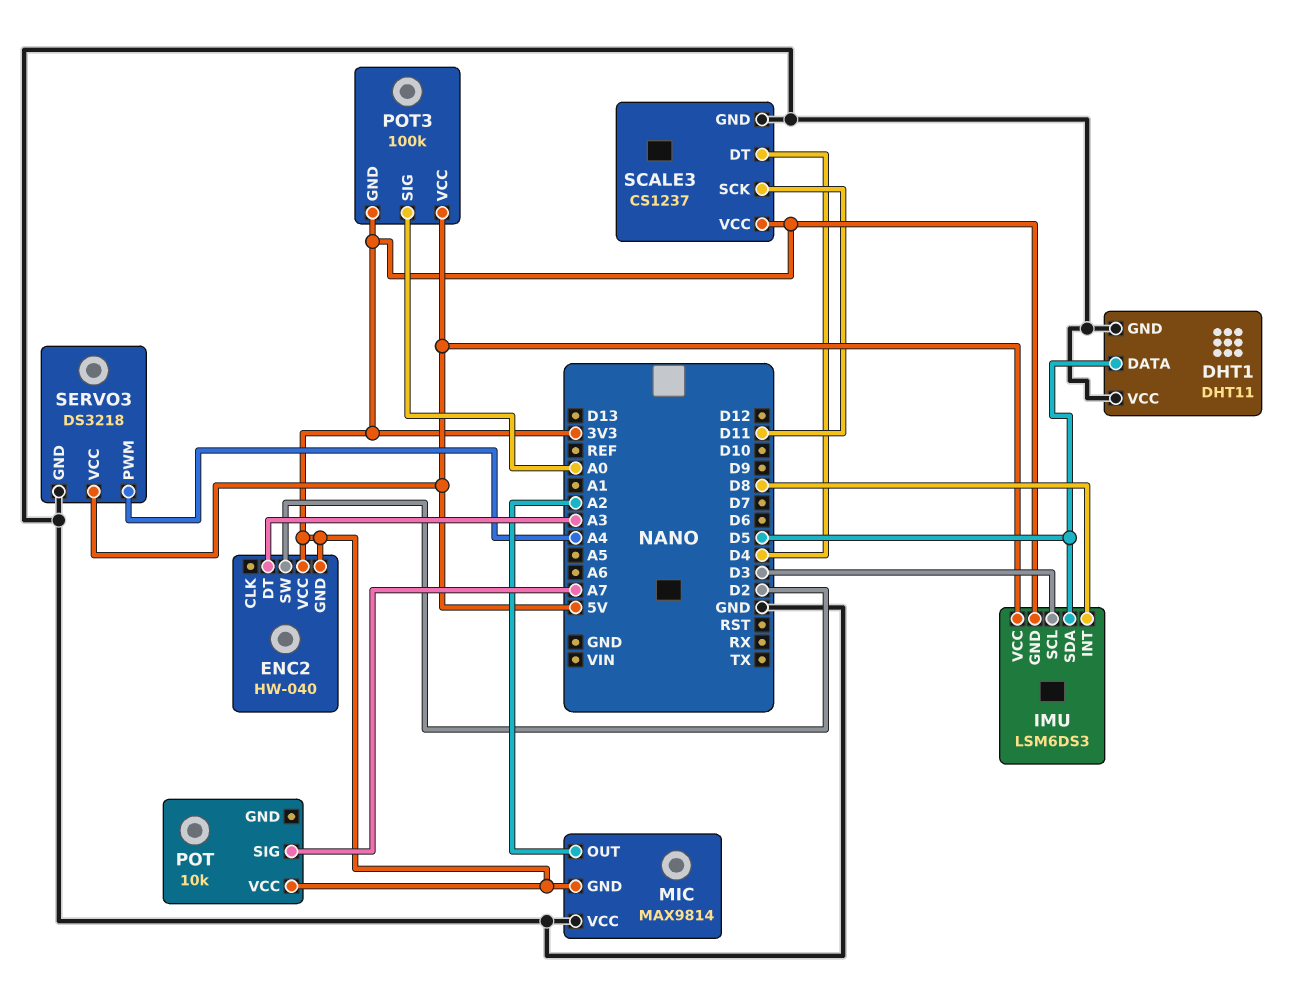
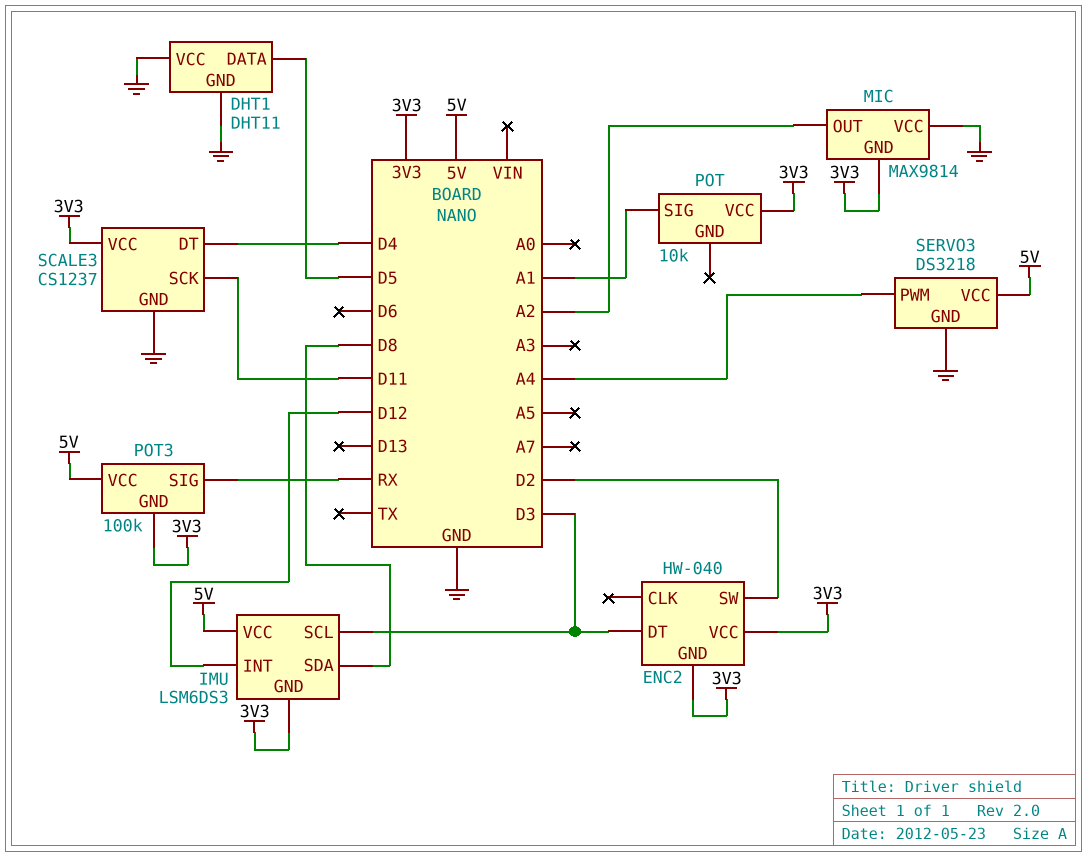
ENC2 pin DT: A3 -> D3
IMU pin INT: D8 -> D12
IMU pin SDA: D5 -> D8
POT pin SIG: A7 -> A1
POT3 pin SIG: A0 -> RX

